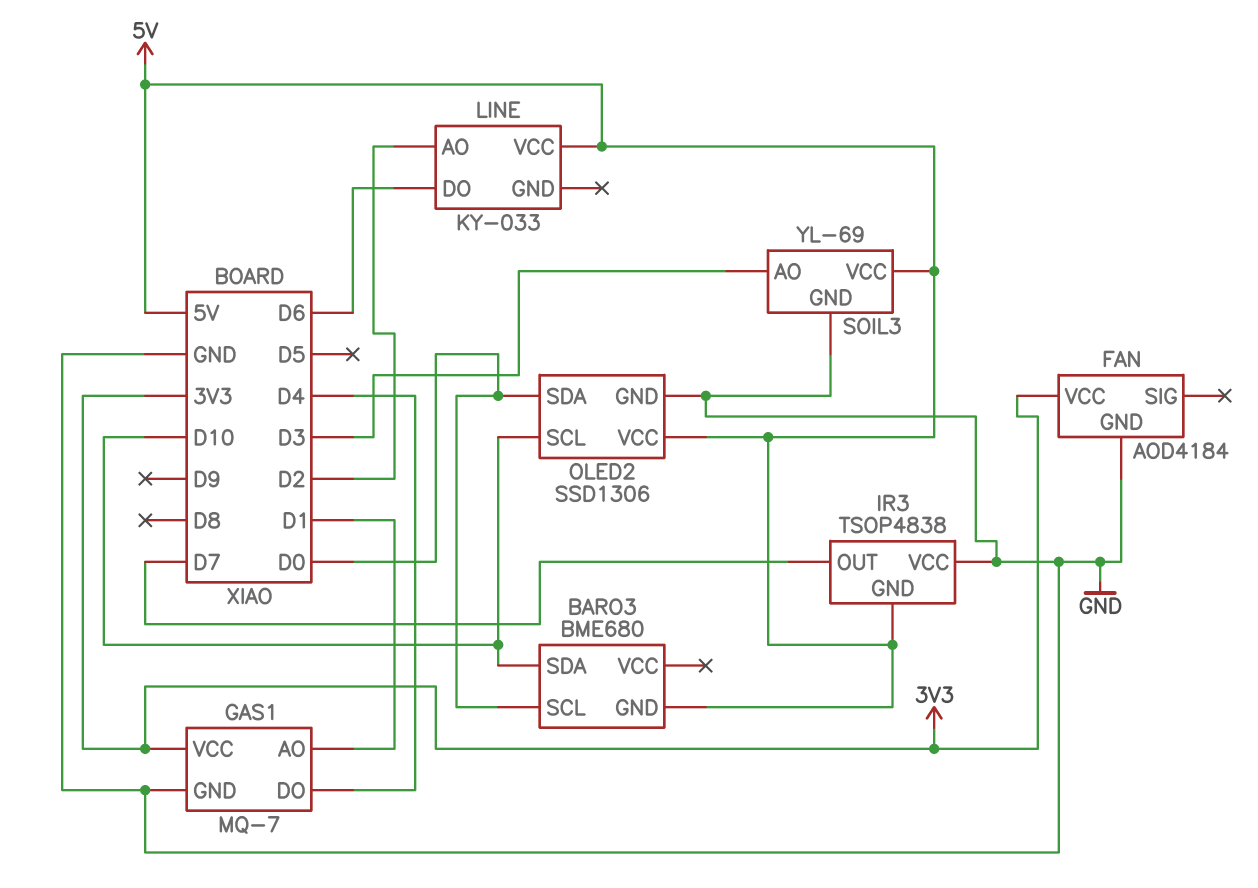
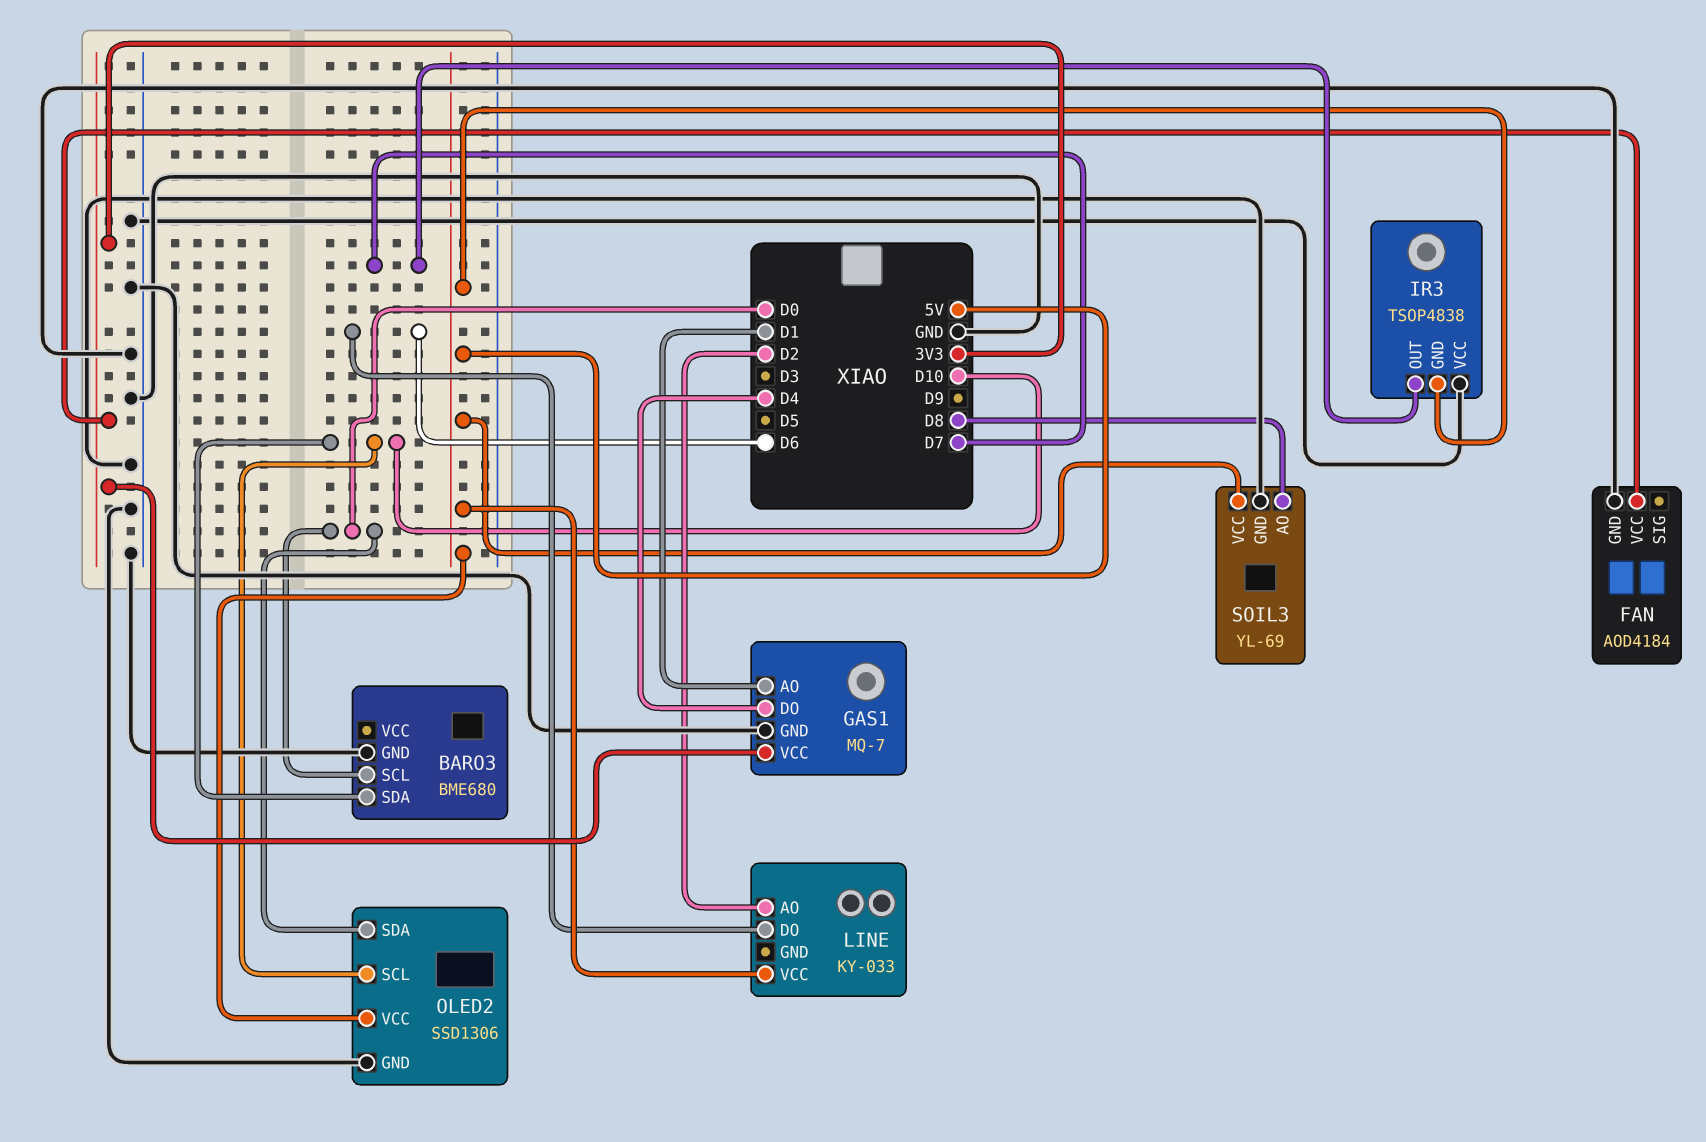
BARO3 pin GND: 5V -> GND
SOIL3 pin AO: D3 -> D8

